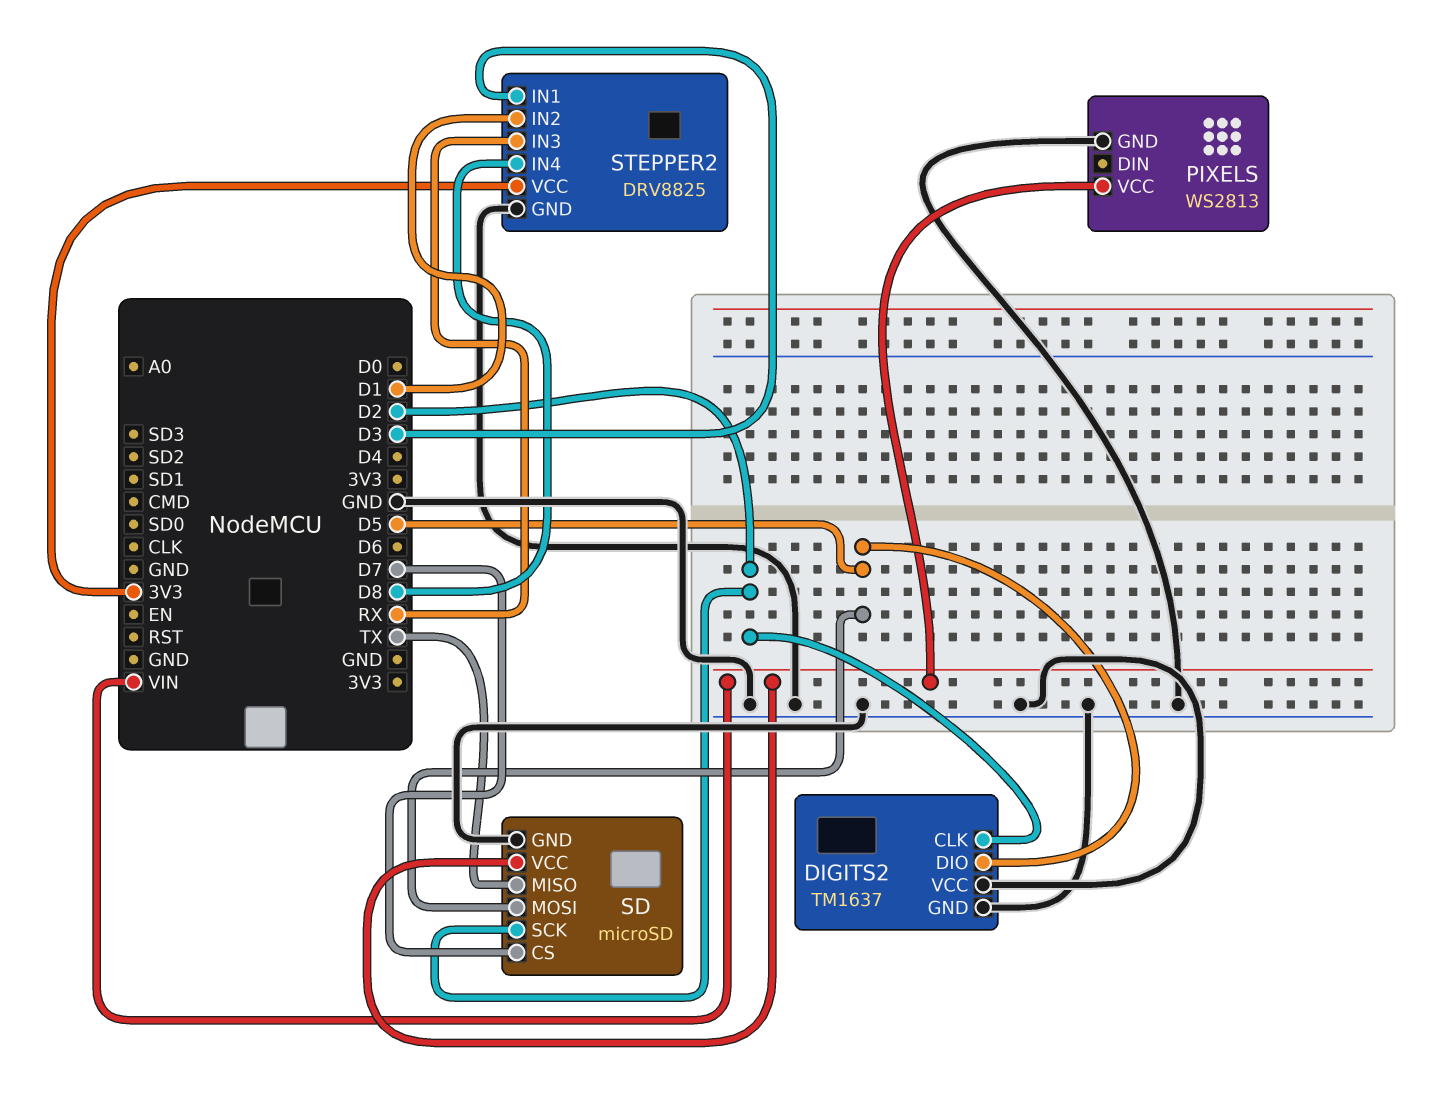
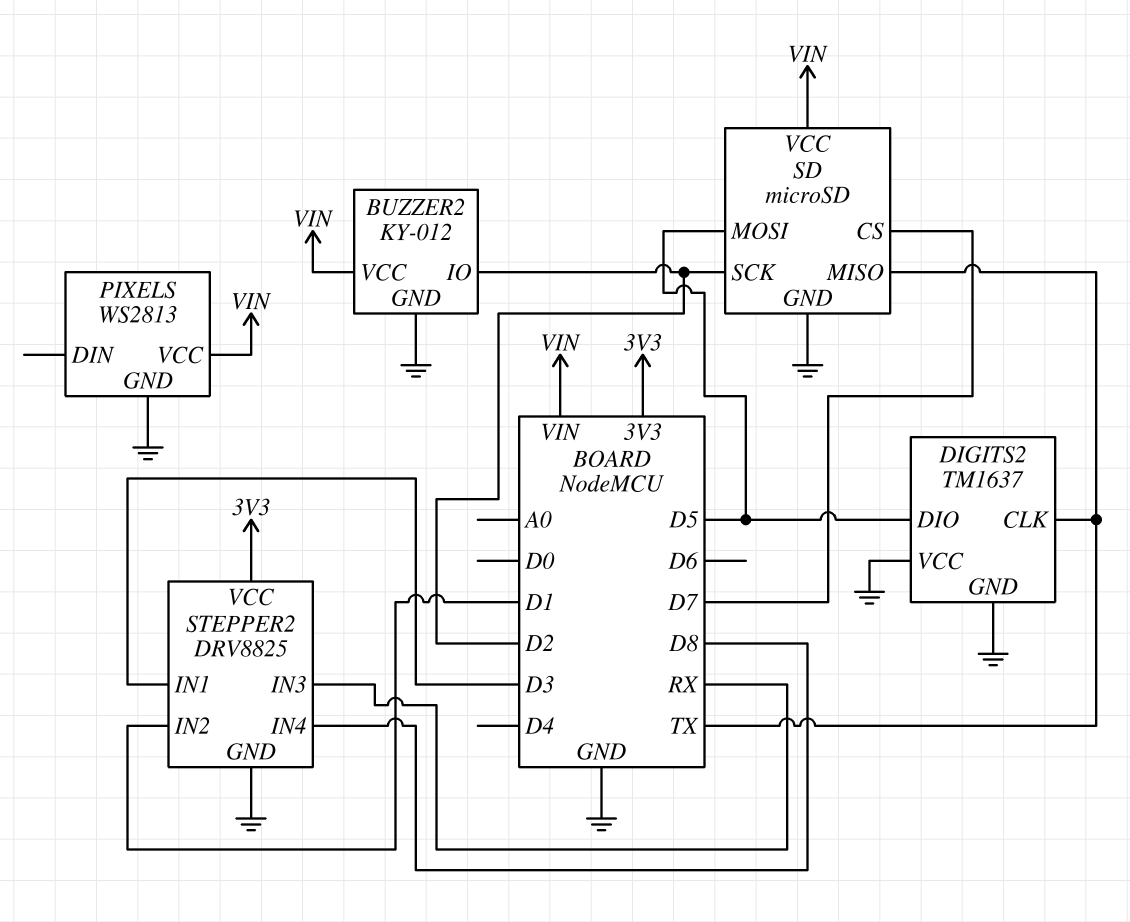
BUZZER2: none -> KY-012
BUZZER2 pin GND: none -> GND
BUZZER2 pin IO: none -> D2
BUZZER2 pin VCC: none -> VIN
DIGITS2 pin CLK: D2 -> TX

